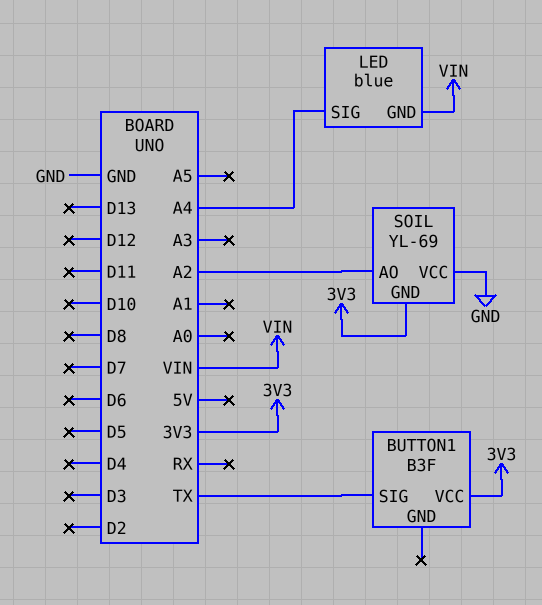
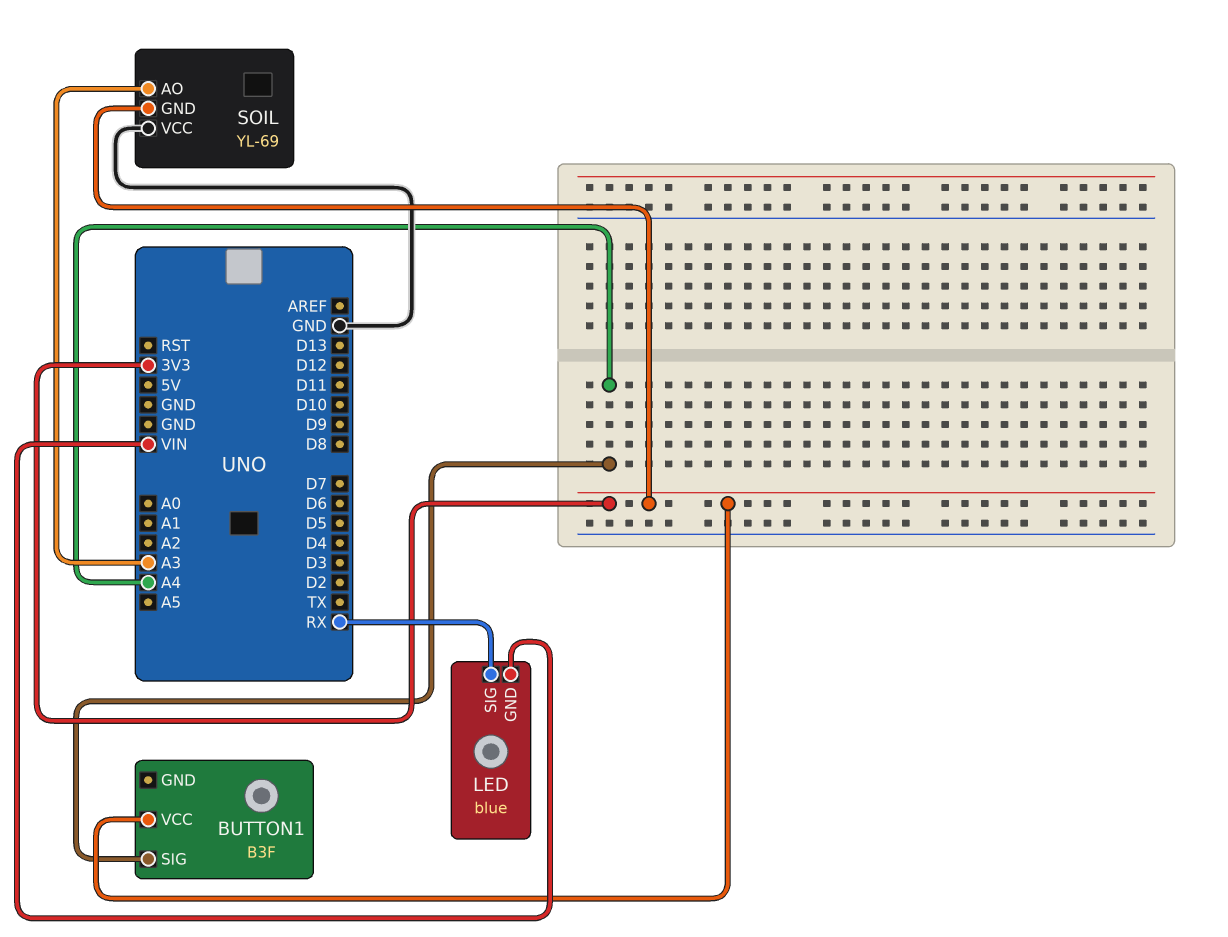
BUTTON1 pin SIG: TX -> A4
LED pin SIG: A4 -> RX
SOIL pin AO: A2 -> A3

